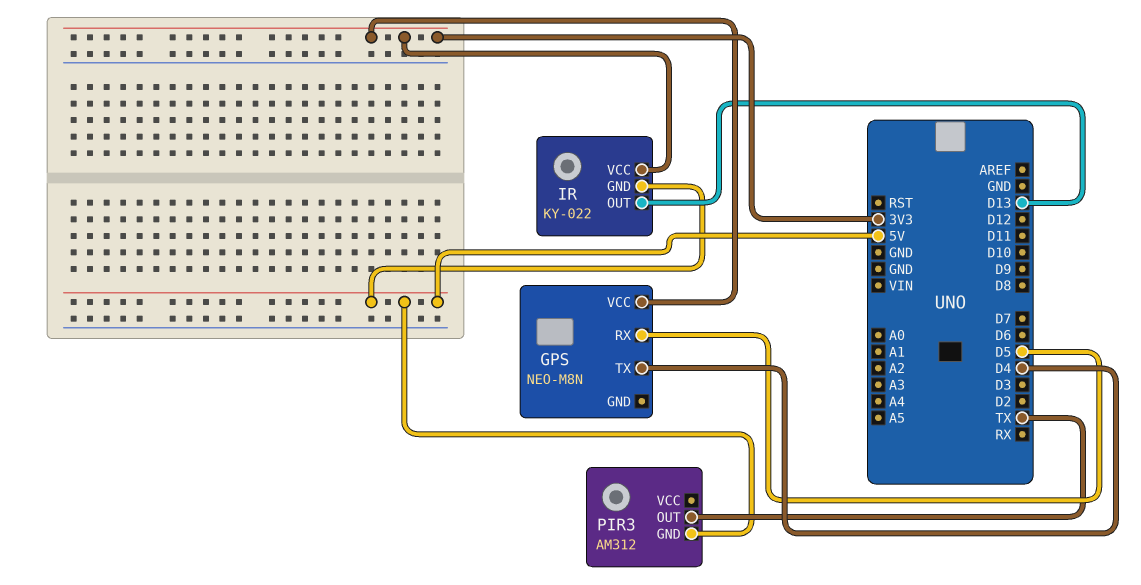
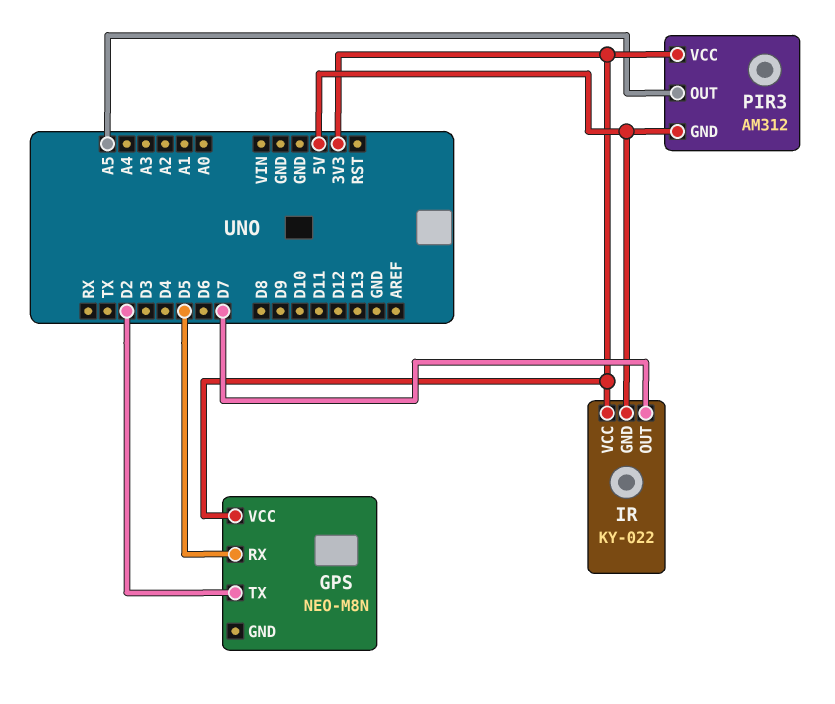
GPS pin TX: D4 -> D2
IR pin OUT: D13 -> D7
PIR3 pin OUT: TX -> A5
PIR3 pin VCC: none -> 3V3

